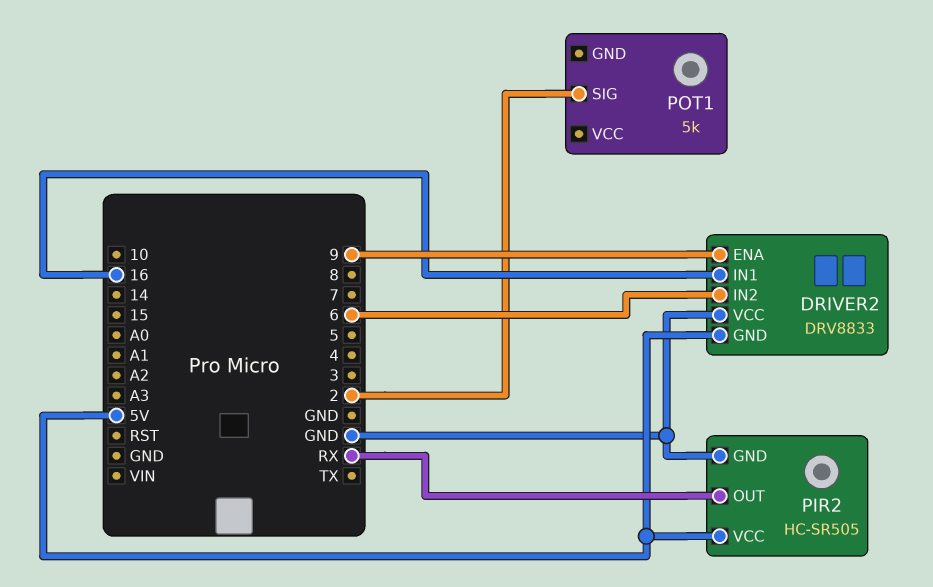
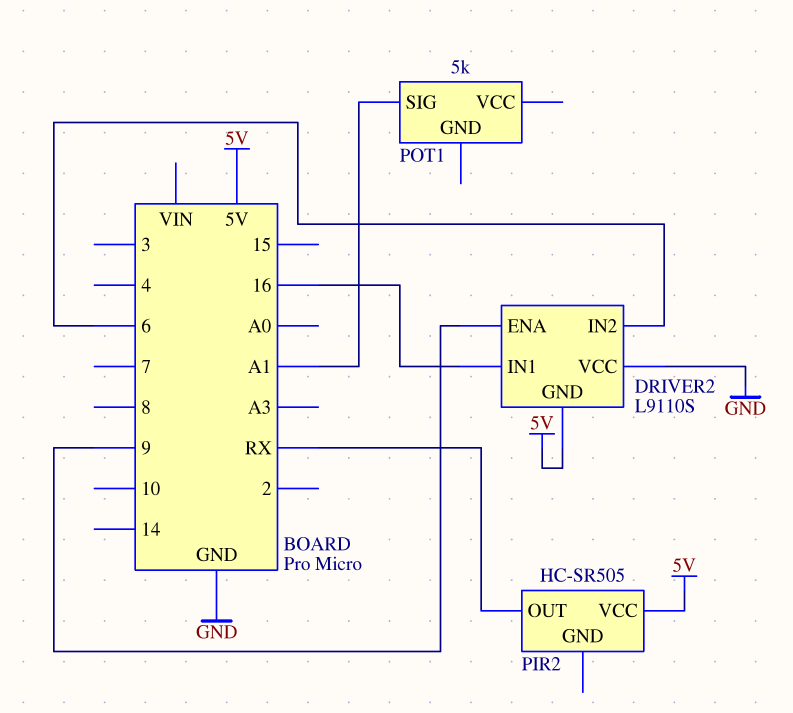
DRIVER2: DRV8833 -> L9110S
PIR2 pin GND: GND -> none
POT1 pin SIG: 2 -> A1

